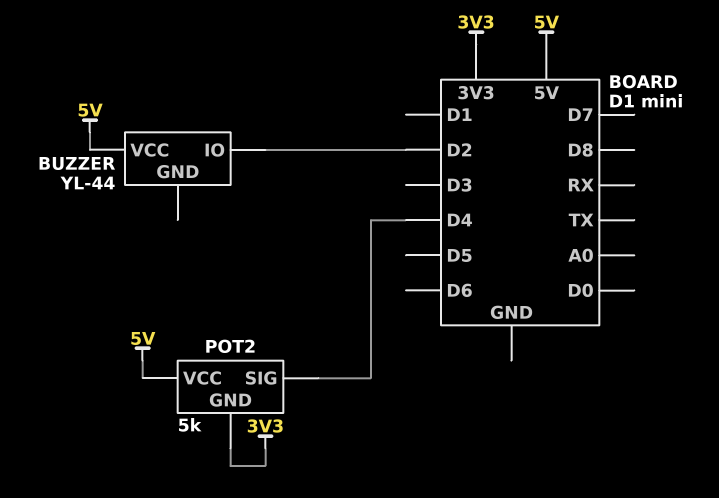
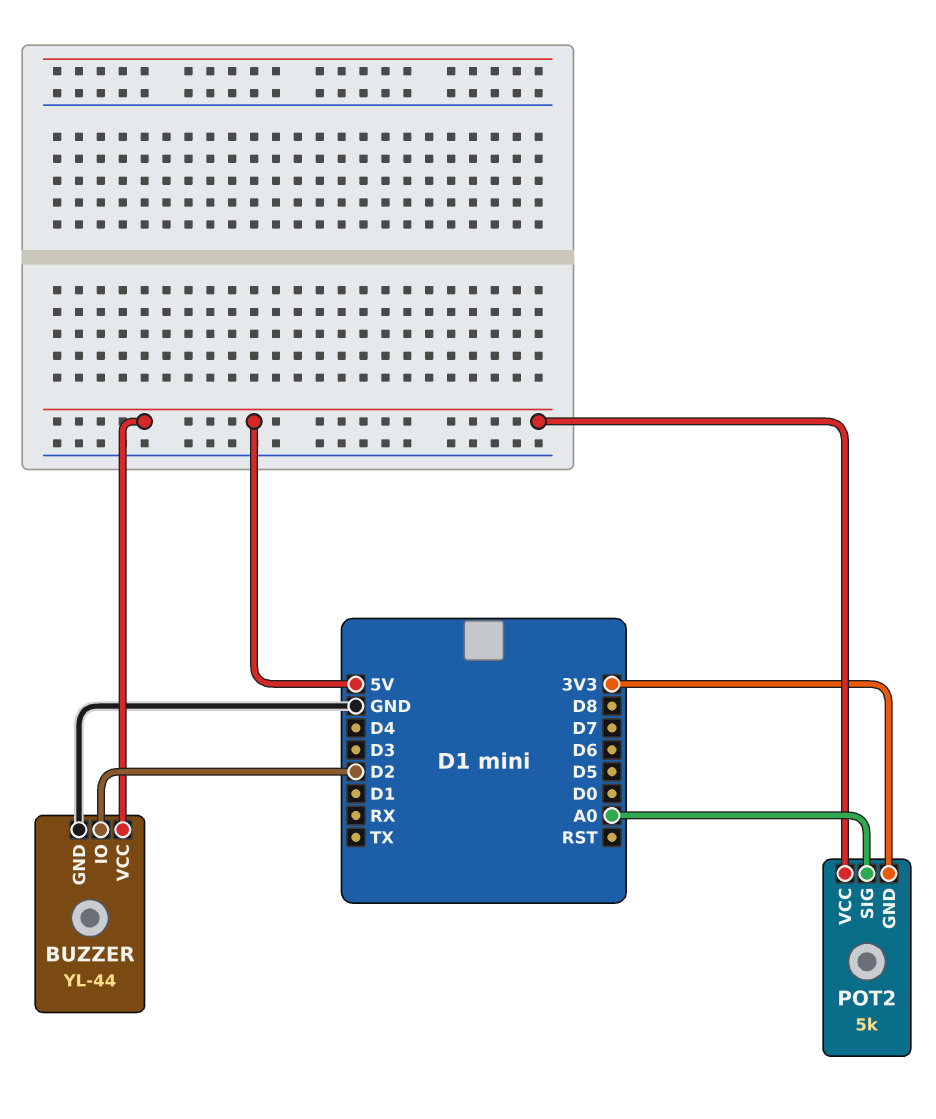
BUZZER pin GND: none -> GND
POT2 pin SIG: D4 -> A0

